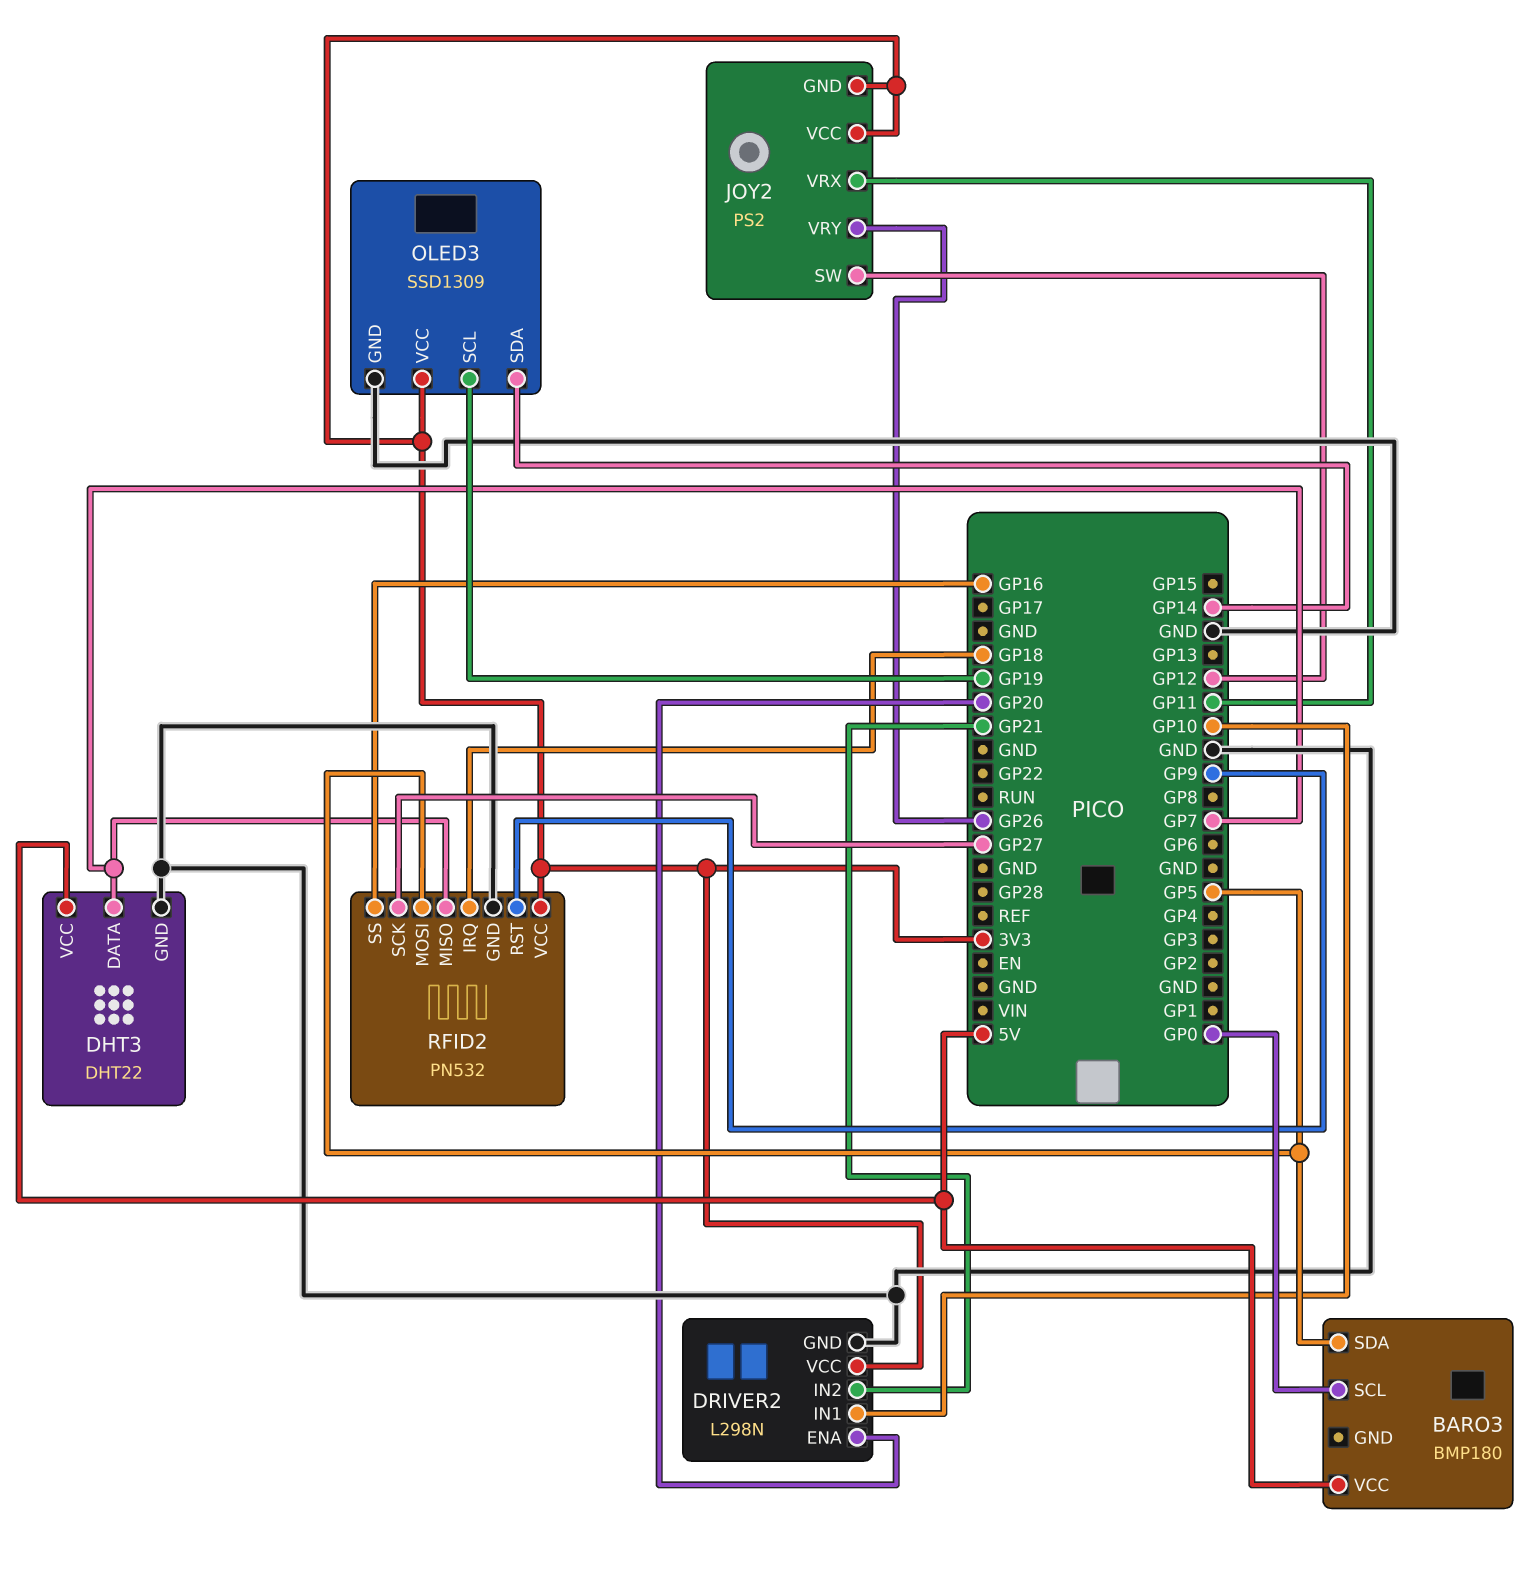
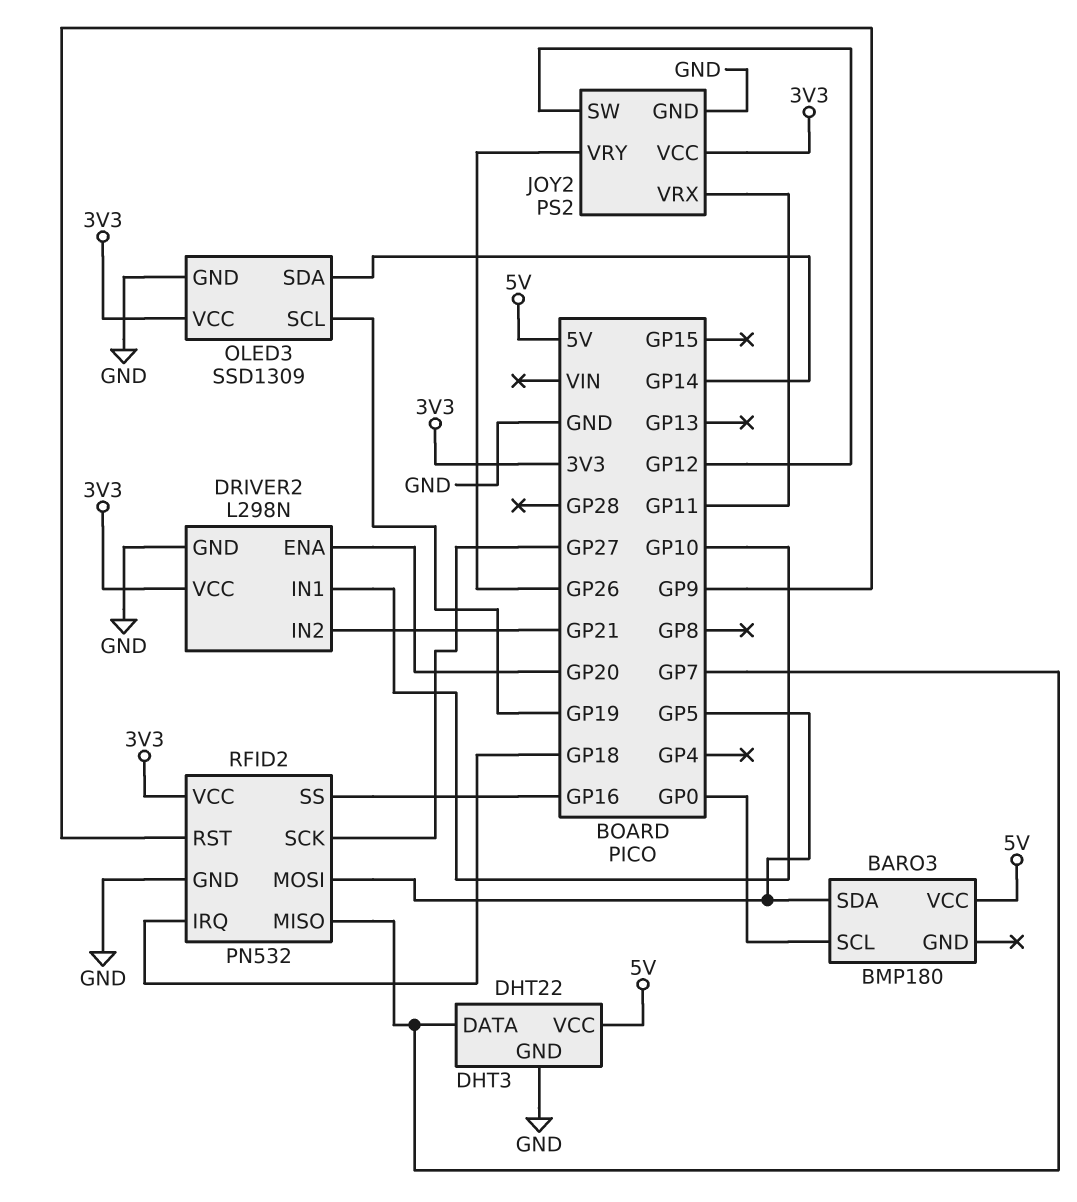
JOY2 pin GND: 3V3 -> GND

